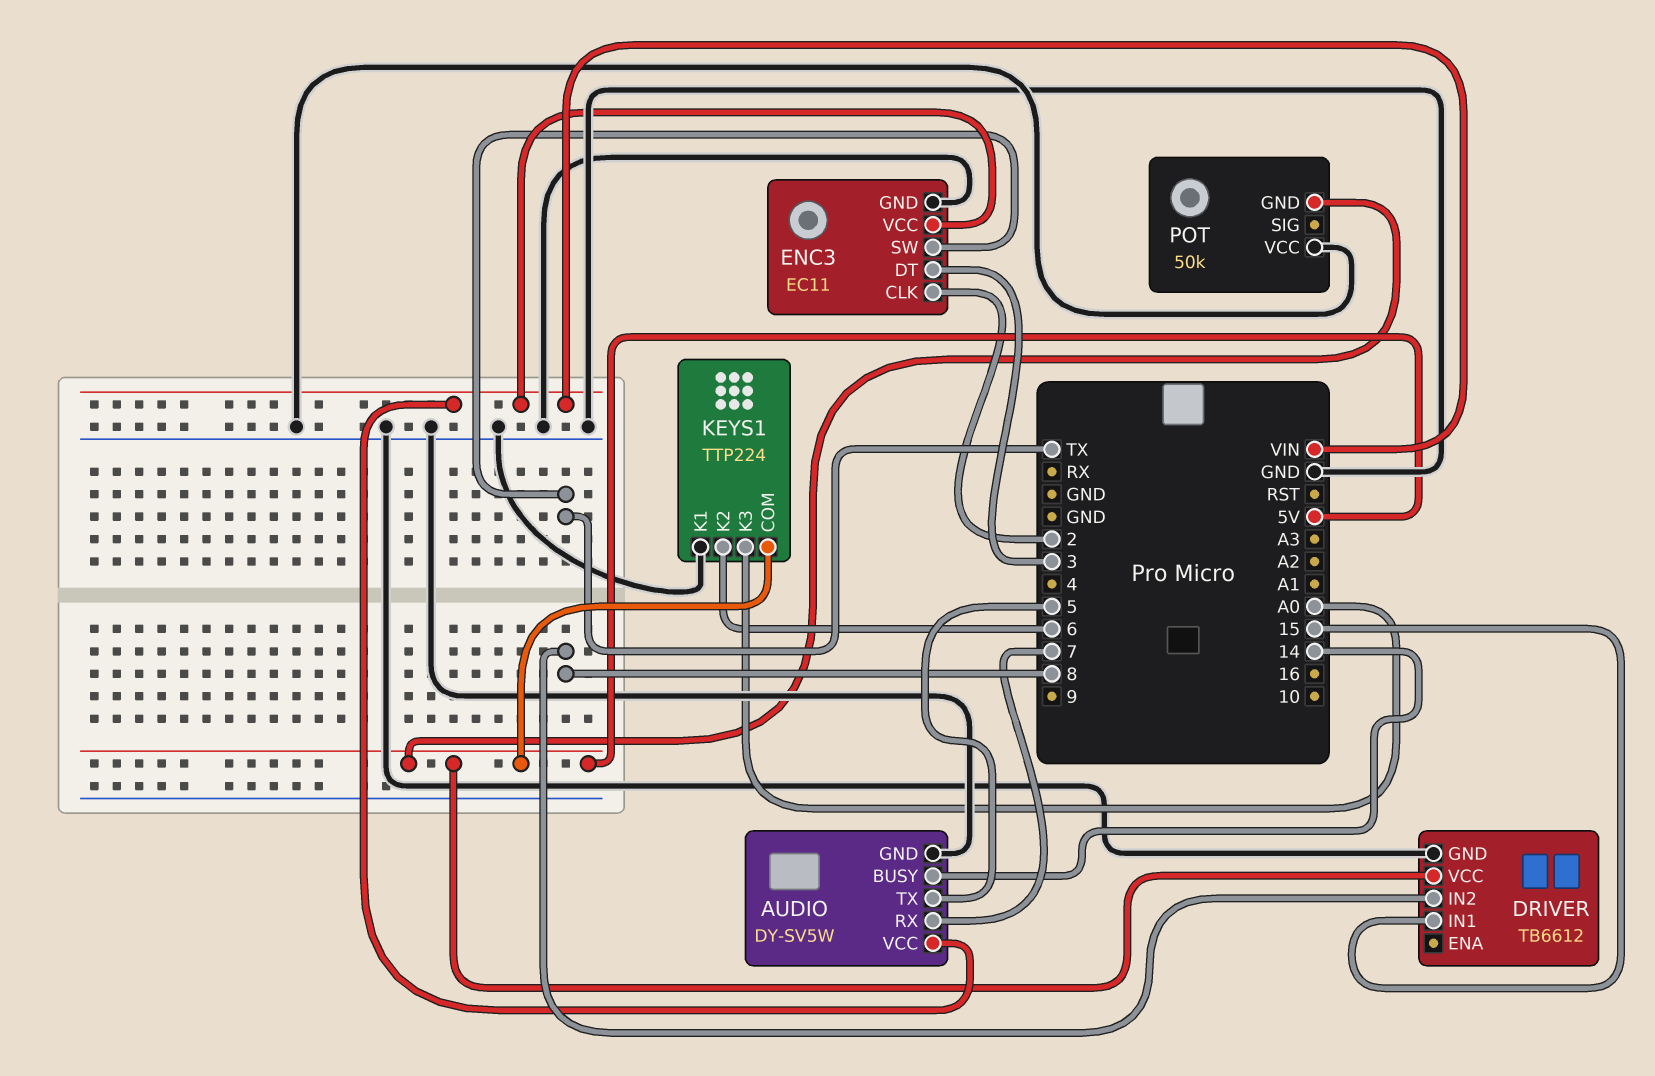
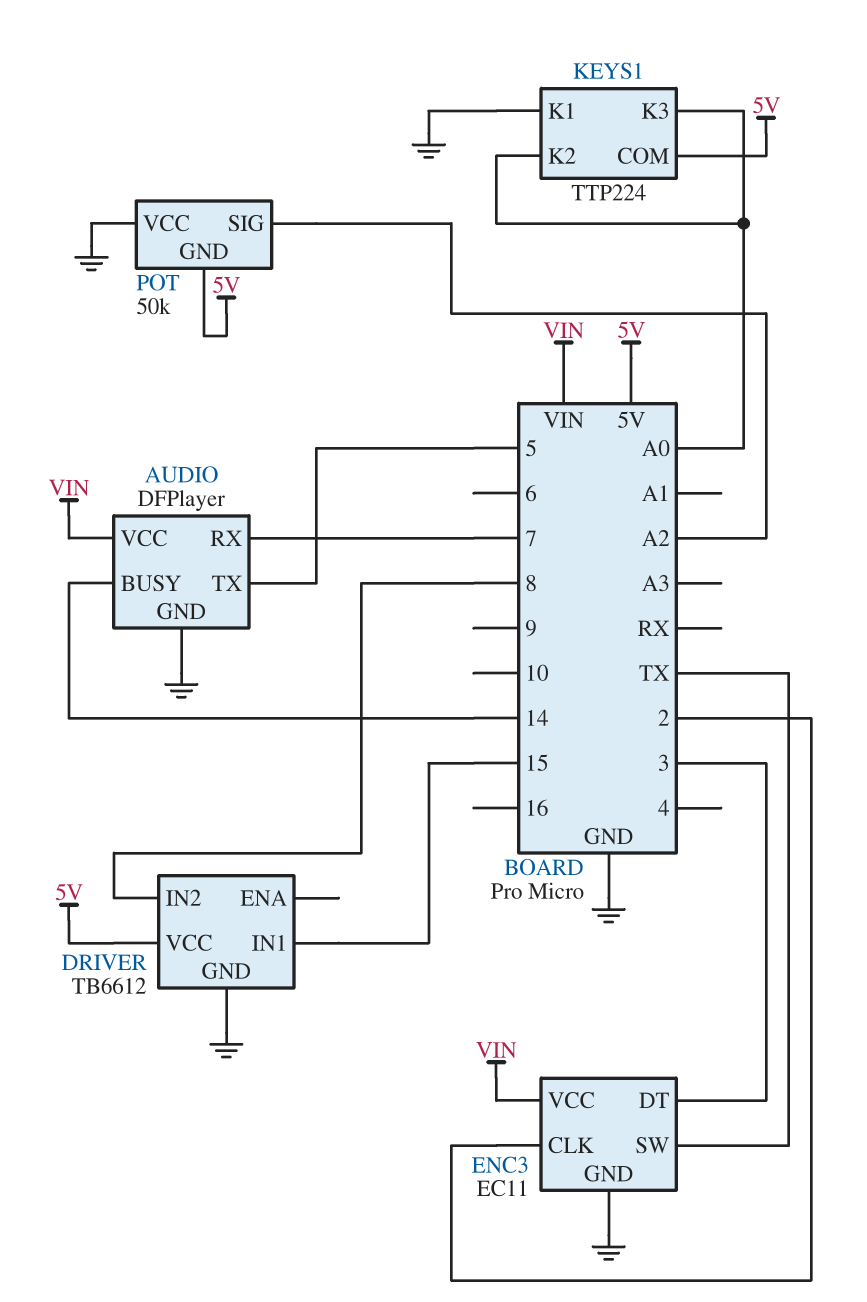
AUDIO: DY-SV5W -> DFPlayer
KEYS1 pin K2: 6 -> A0
POT pin SIG: none -> A2

